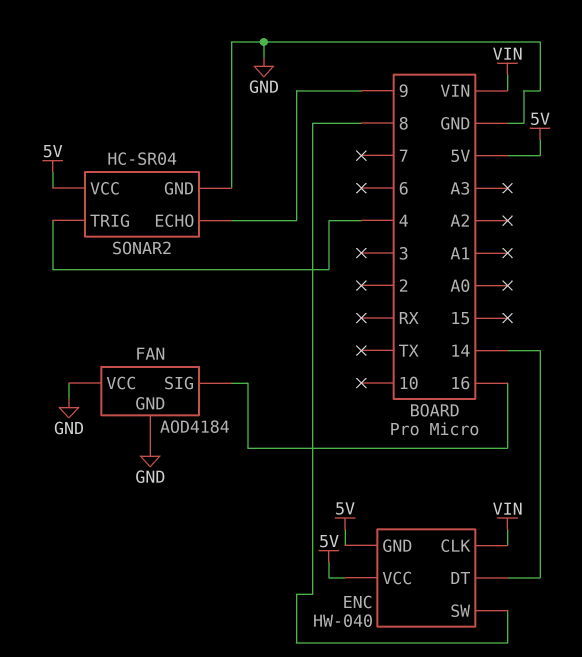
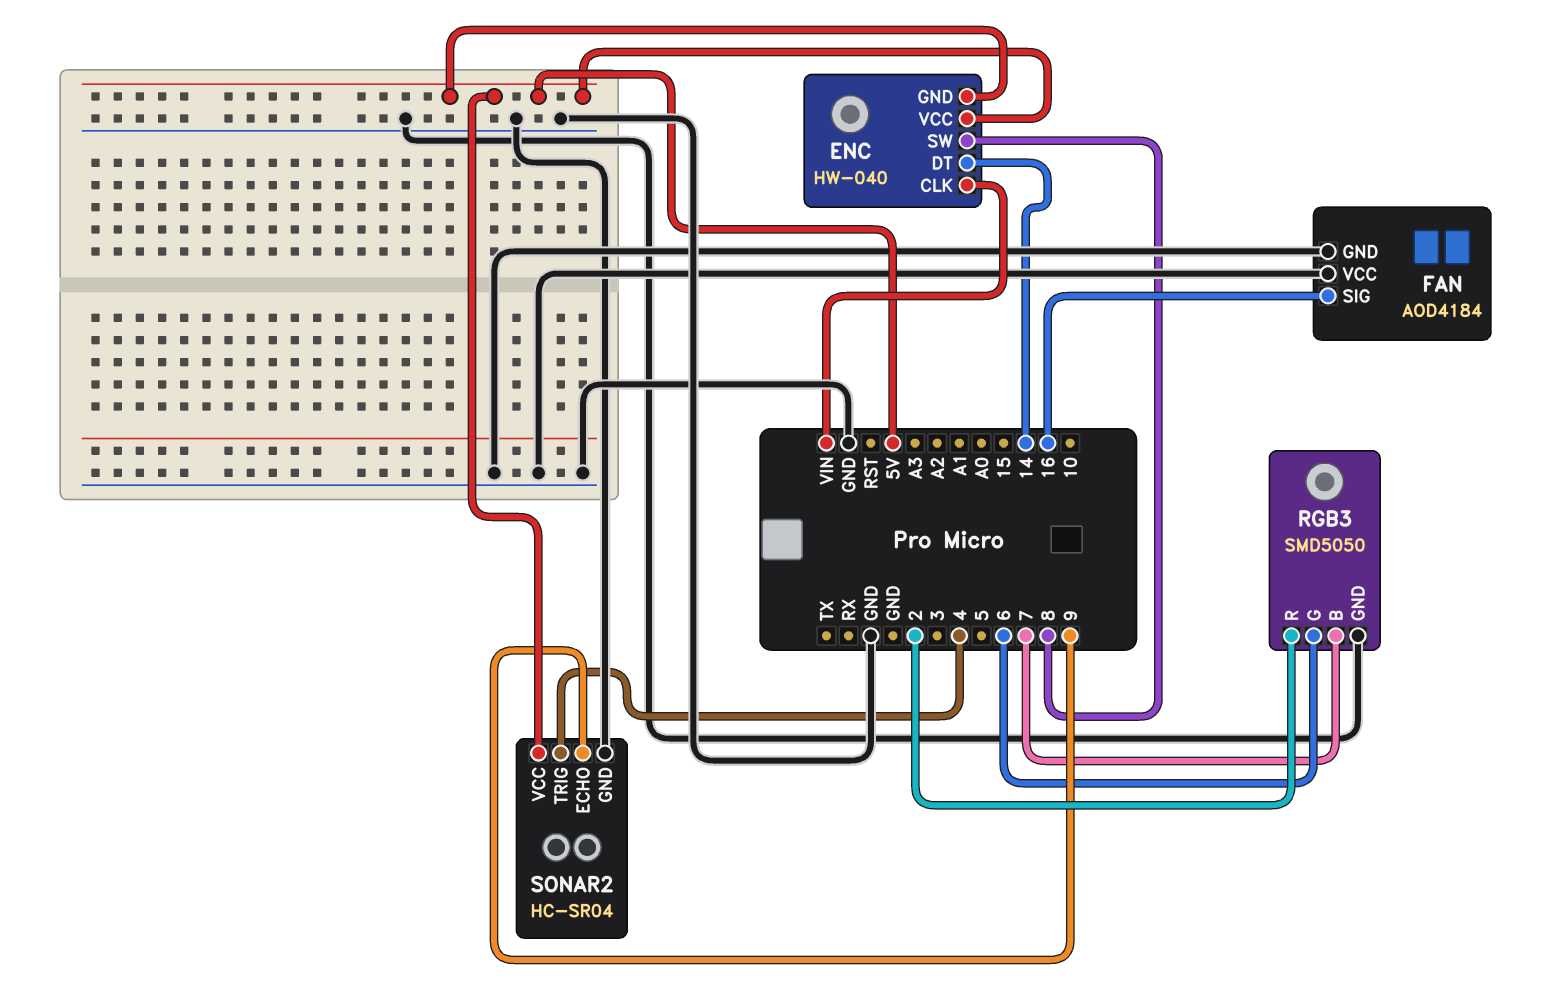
RGB3: none -> SMD5050
RGB3 pin B: none -> 7
RGB3 pin G: none -> 6
RGB3 pin GND: none -> GND
RGB3 pin R: none -> 2

